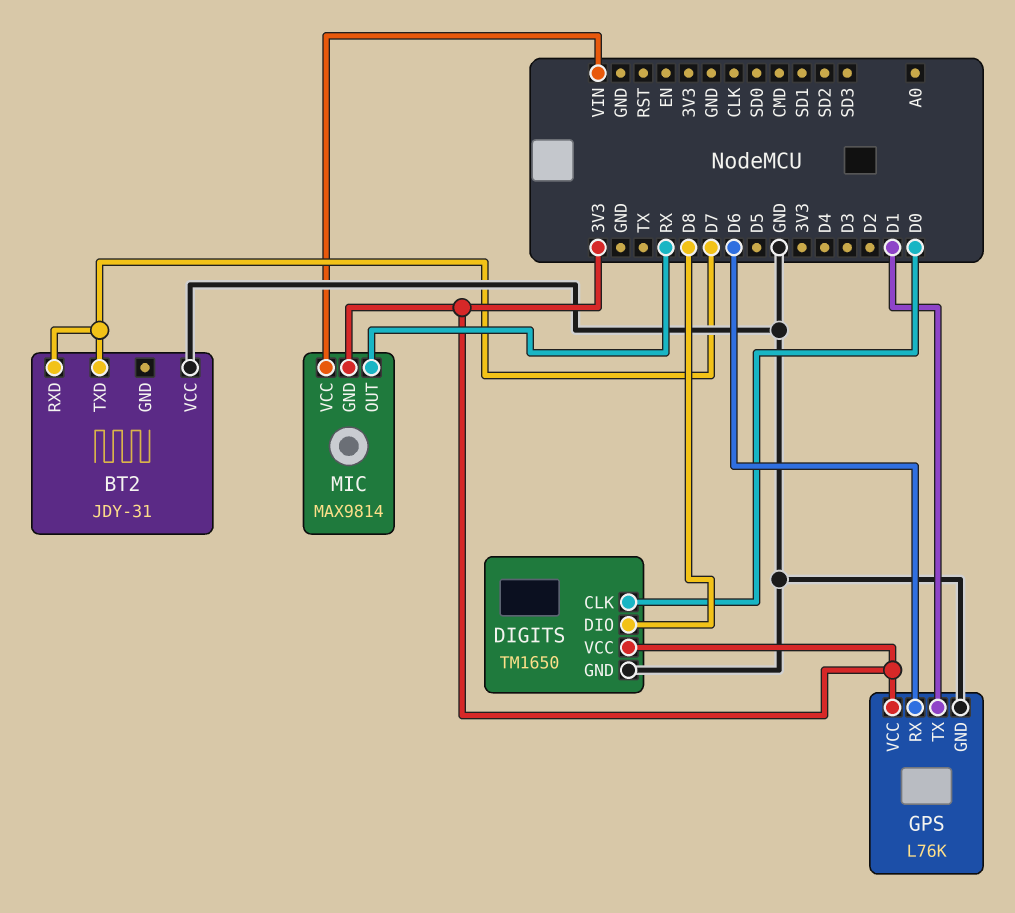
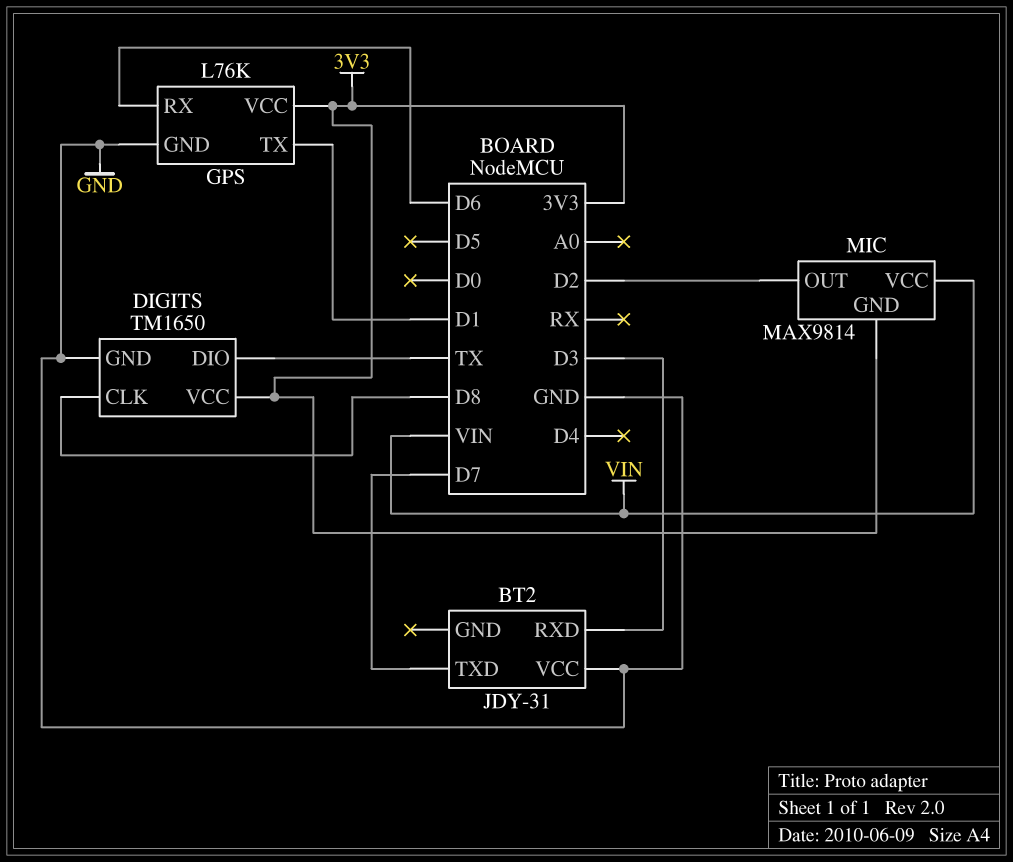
BT2 pin RXD: D7 -> D3
DIGITS pin CLK: D0 -> D8
DIGITS pin DIO: D8 -> TX
MIC pin OUT: RX -> D2

